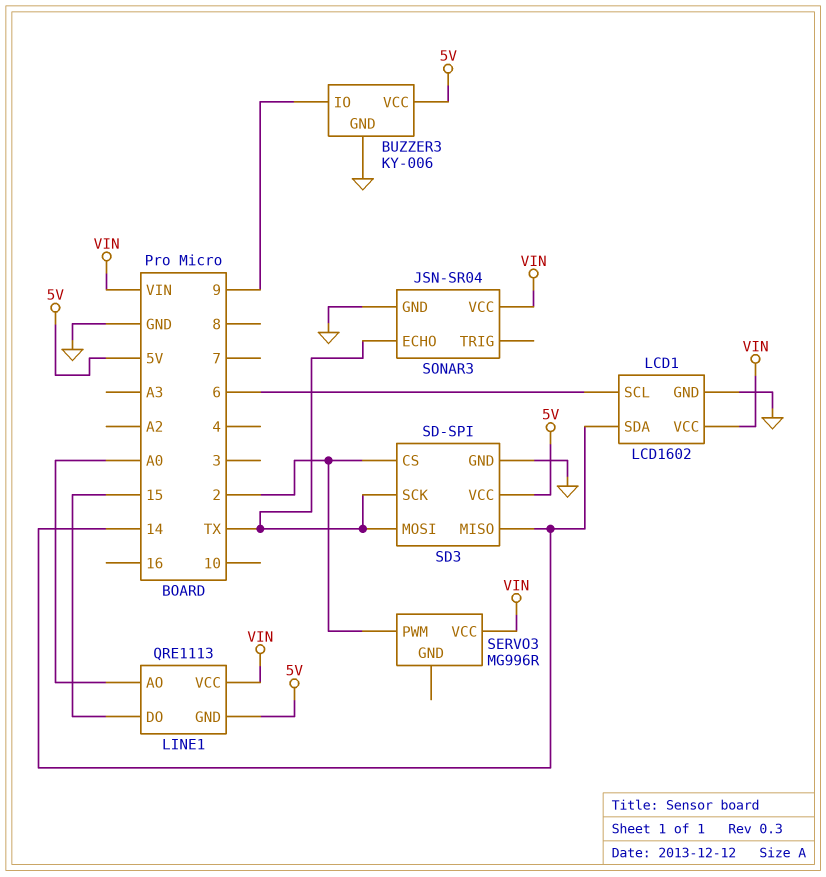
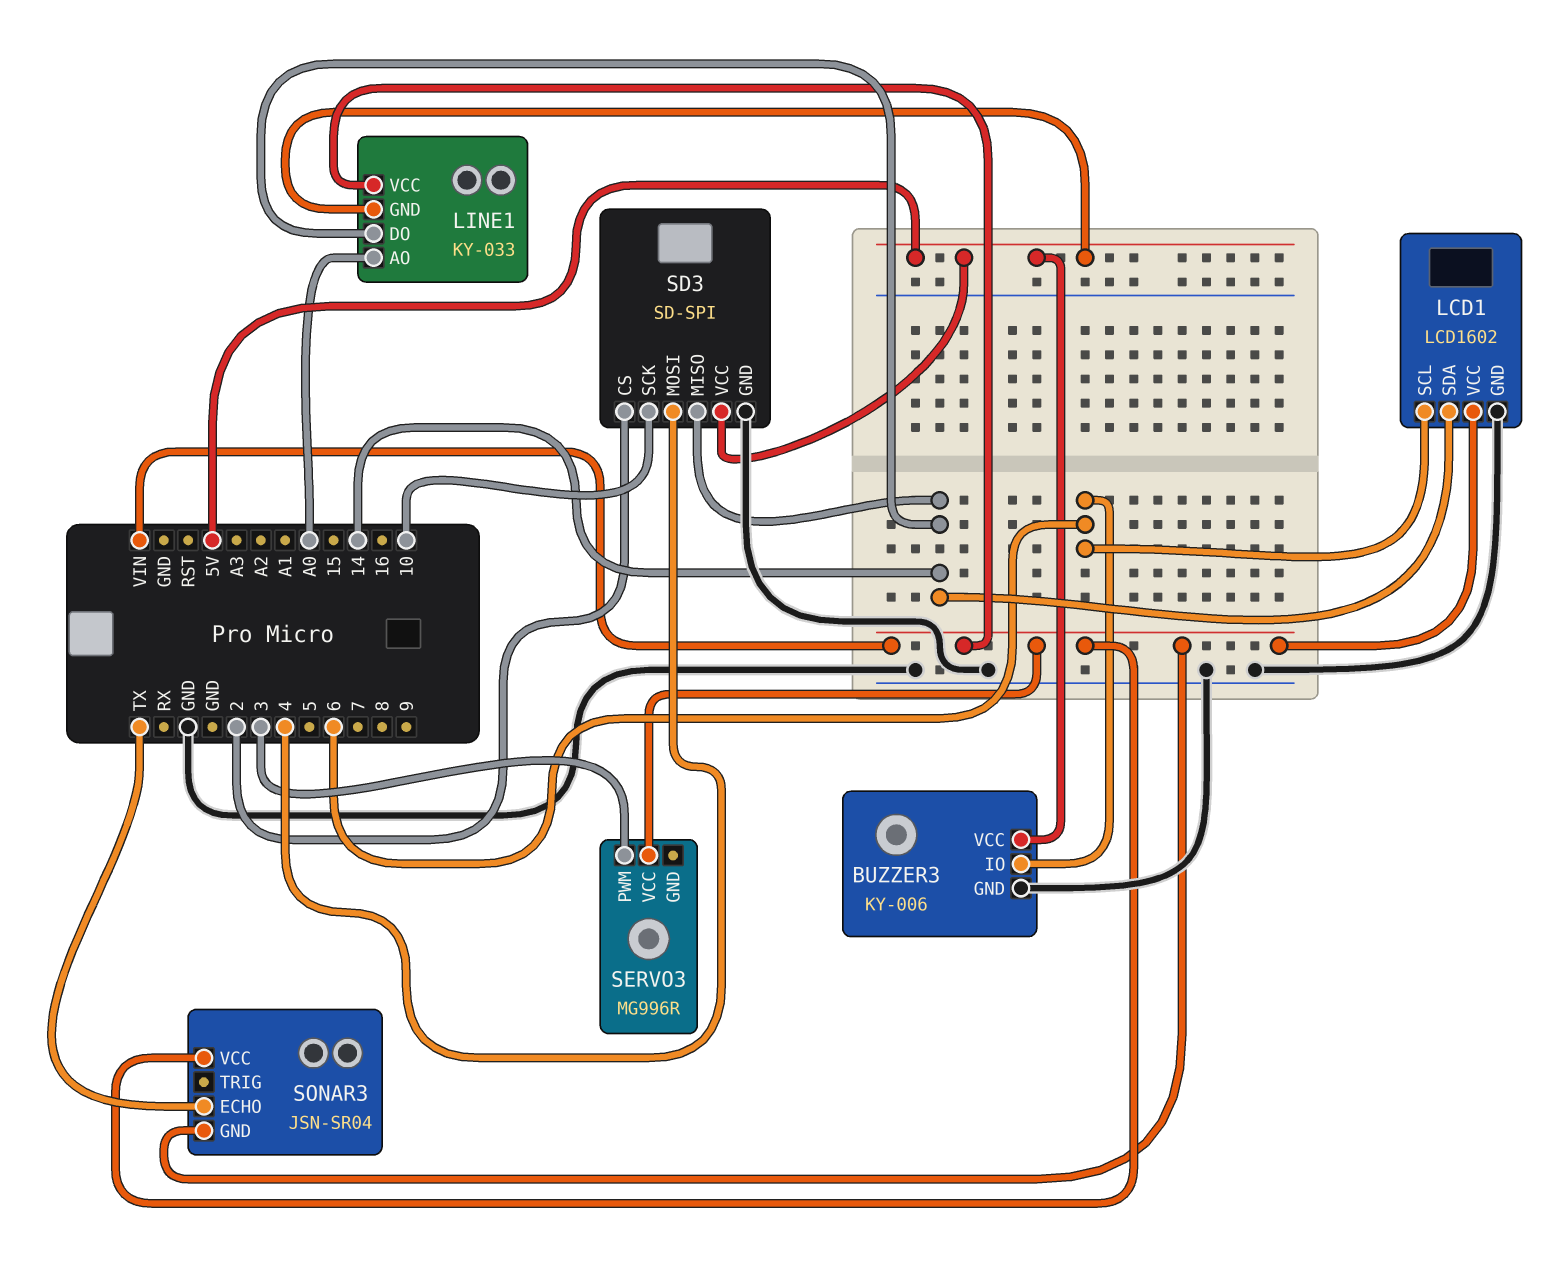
BUZZER3 pin IO: 9 -> 6
LINE1: QRE1113 -> KY-033
LINE1 pin DO: 15 -> 14
SD3 pin MOSI: TX -> 4
SD3 pin SCK: TX -> 10
SERVO3 pin PWM: 2 -> 3
SONAR3 pin GND: GND -> VIN

